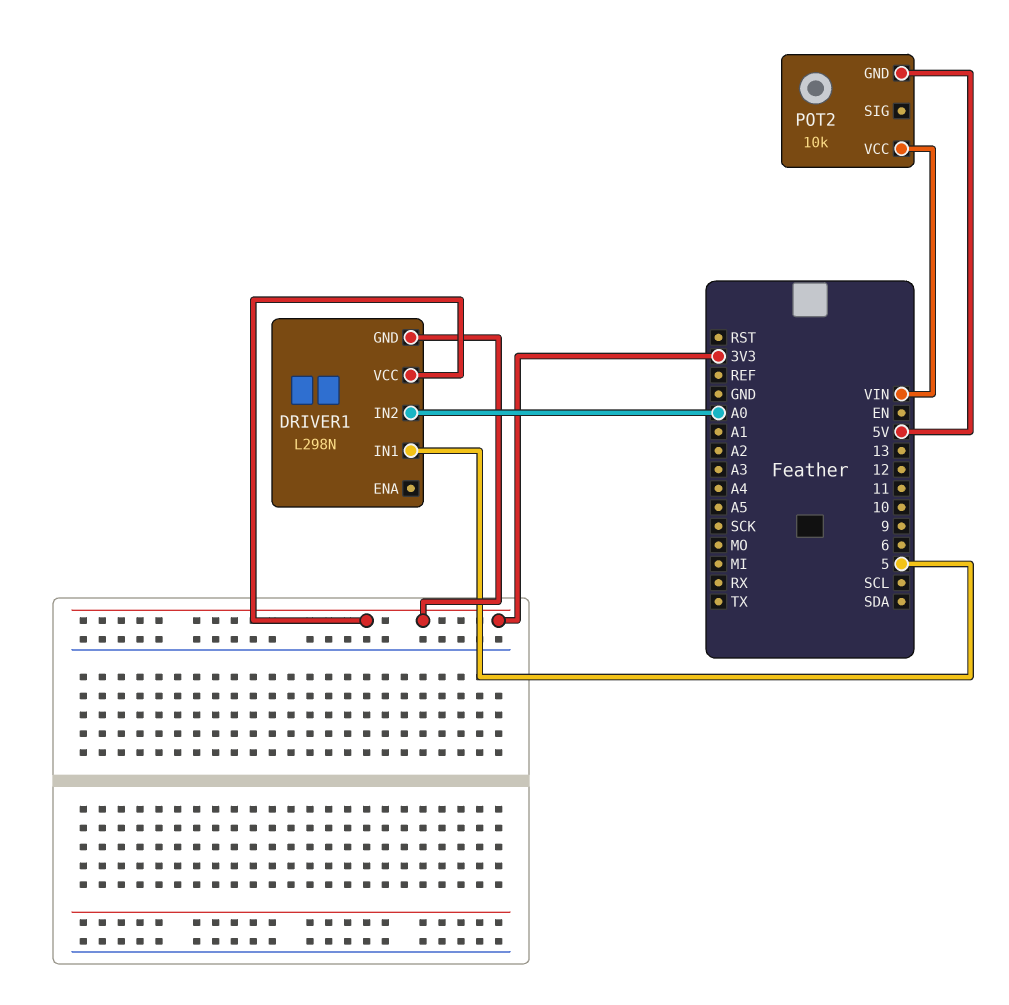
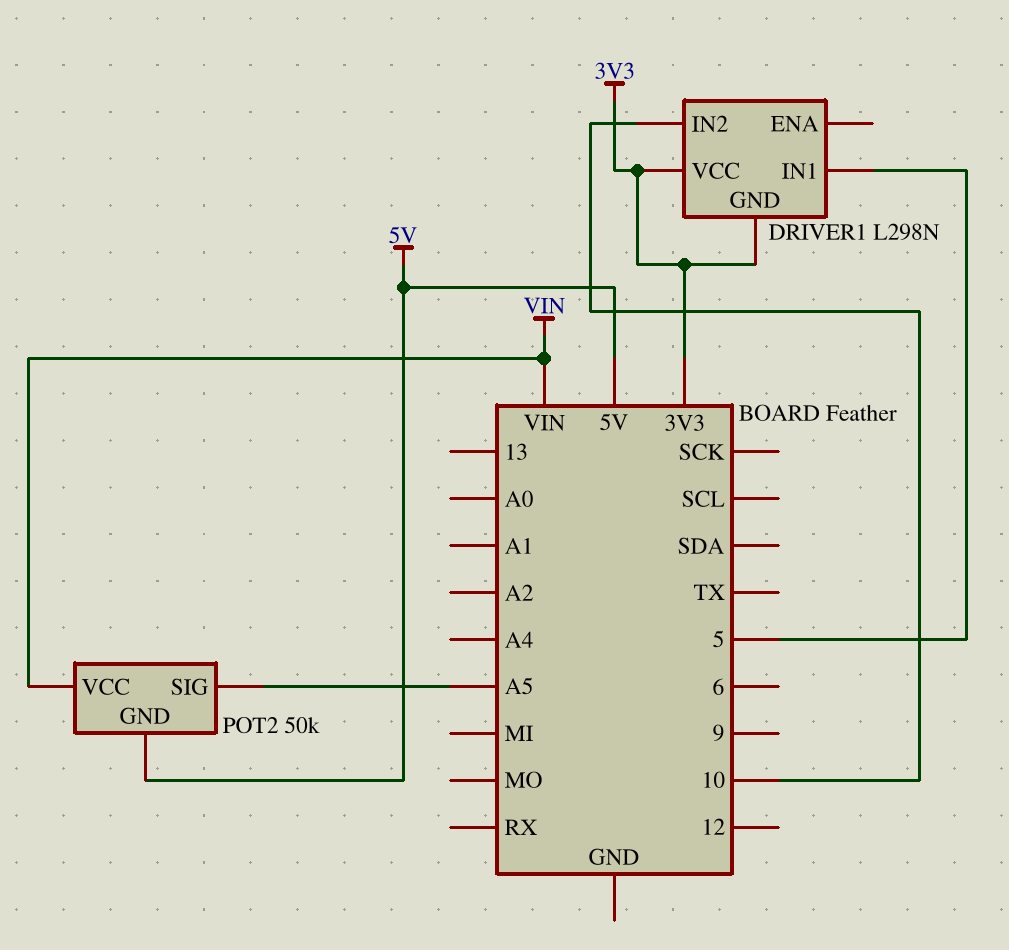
DRIVER1 pin IN2: A0 -> 10
POT2: 10k -> 50k
POT2 pin SIG: none -> A5

